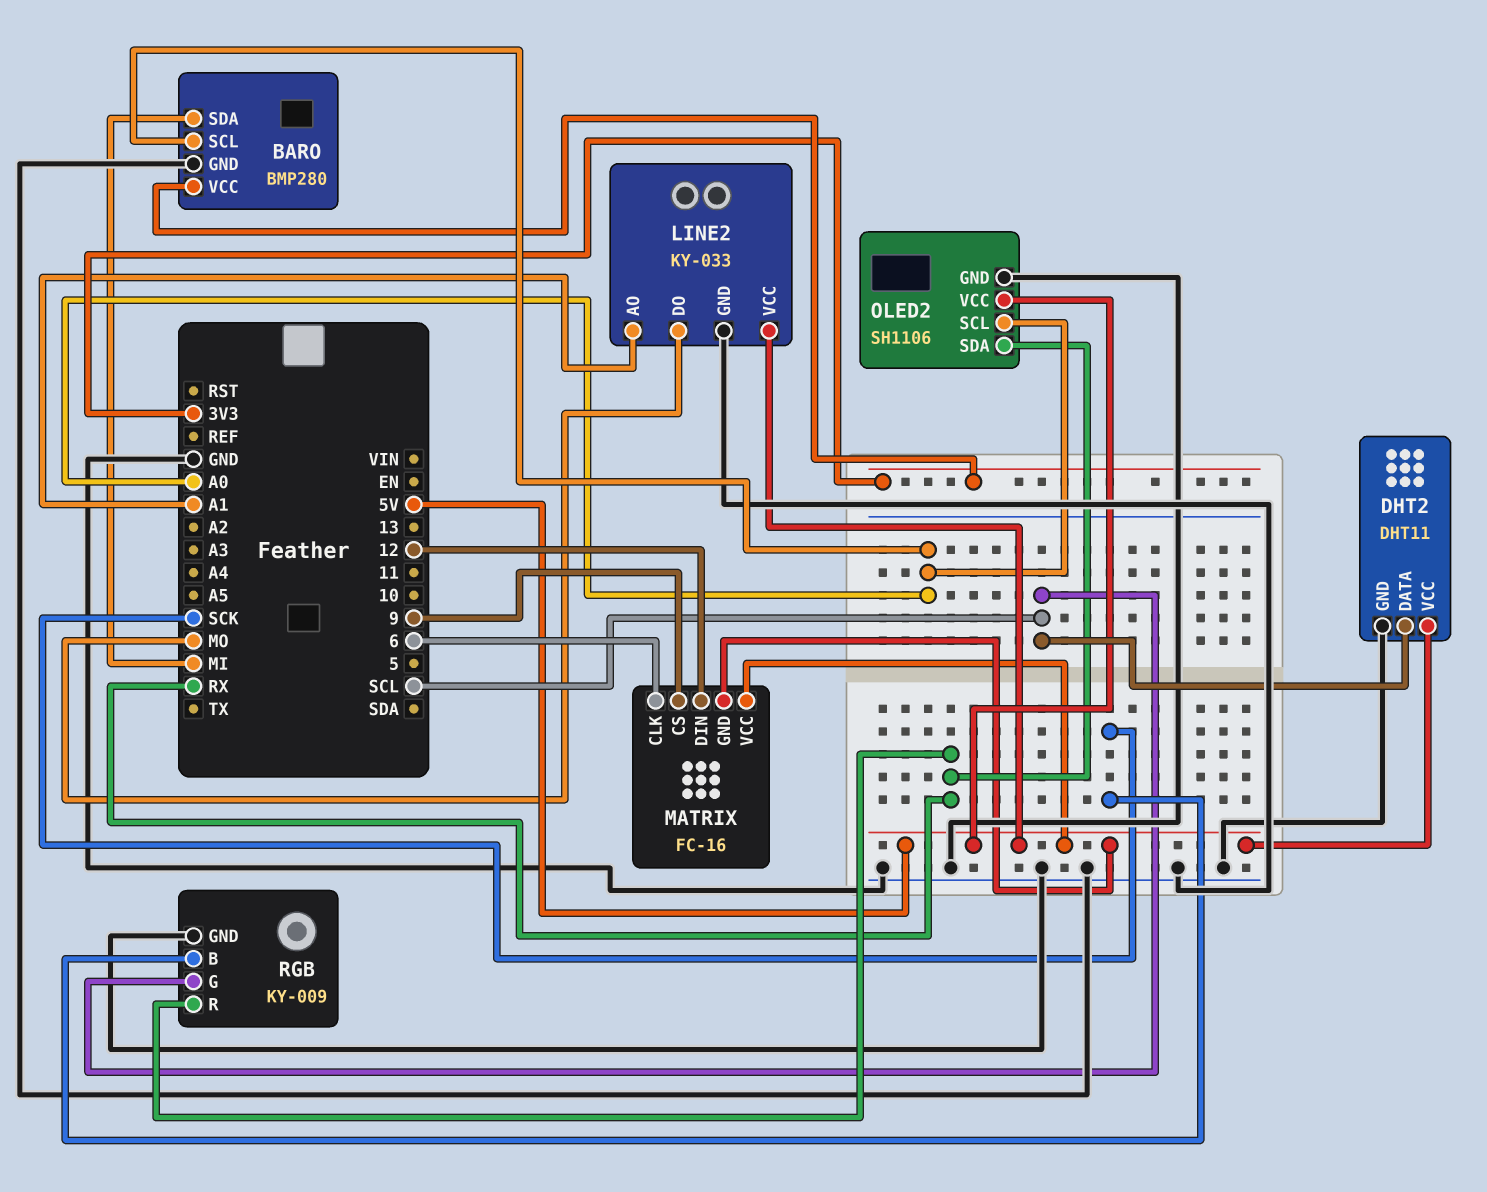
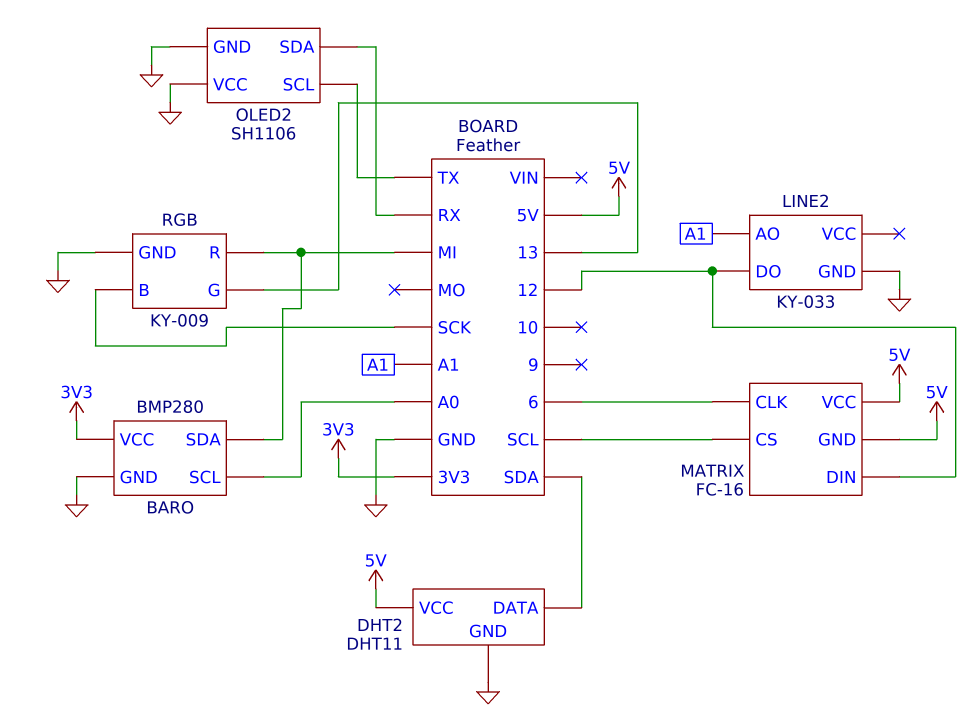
DHT2 pin DATA: SCL -> SDA
LINE2 pin DO: MO -> 12
LINE2 pin VCC: 5V -> none
MATRIX pin CS: 9 -> SCL
OLED2 pin SCL: A0 -> TX
OLED2 pin VCC: 5V -> GND
RGB pin G: SCL -> 13
RGB pin R: RX -> MI

